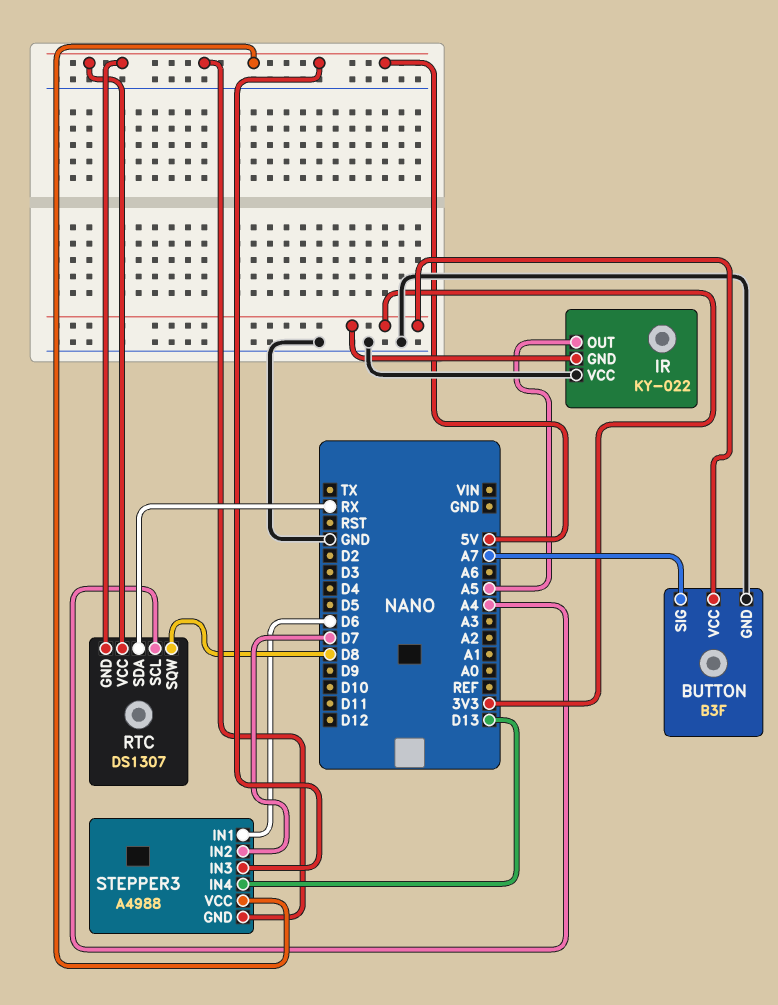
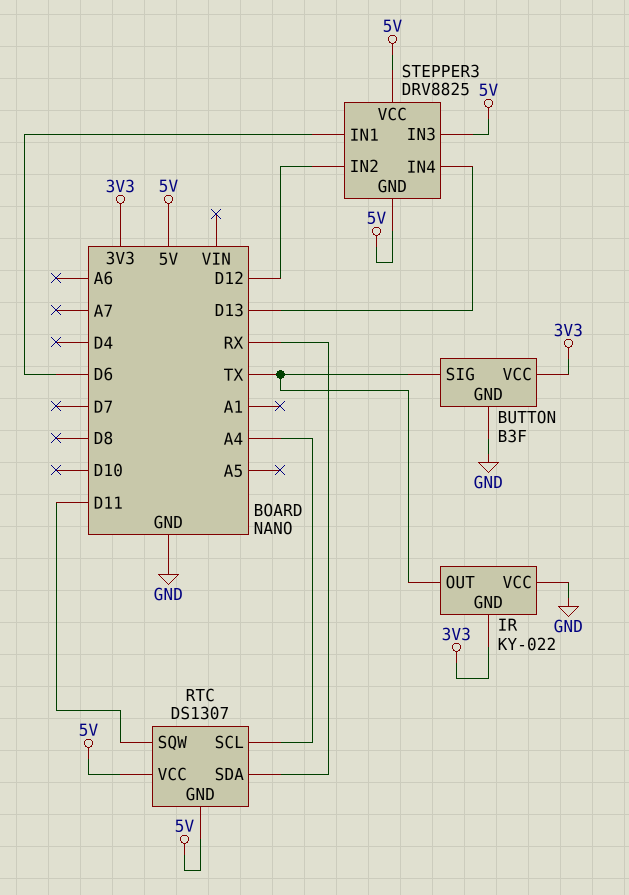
BUTTON pin SIG: A7 -> TX
IR pin OUT: A5 -> TX
RTC pin SQW: D8 -> D11
STEPPER3: A4988 -> DRV8825
STEPPER3 pin IN2: D7 -> D12

